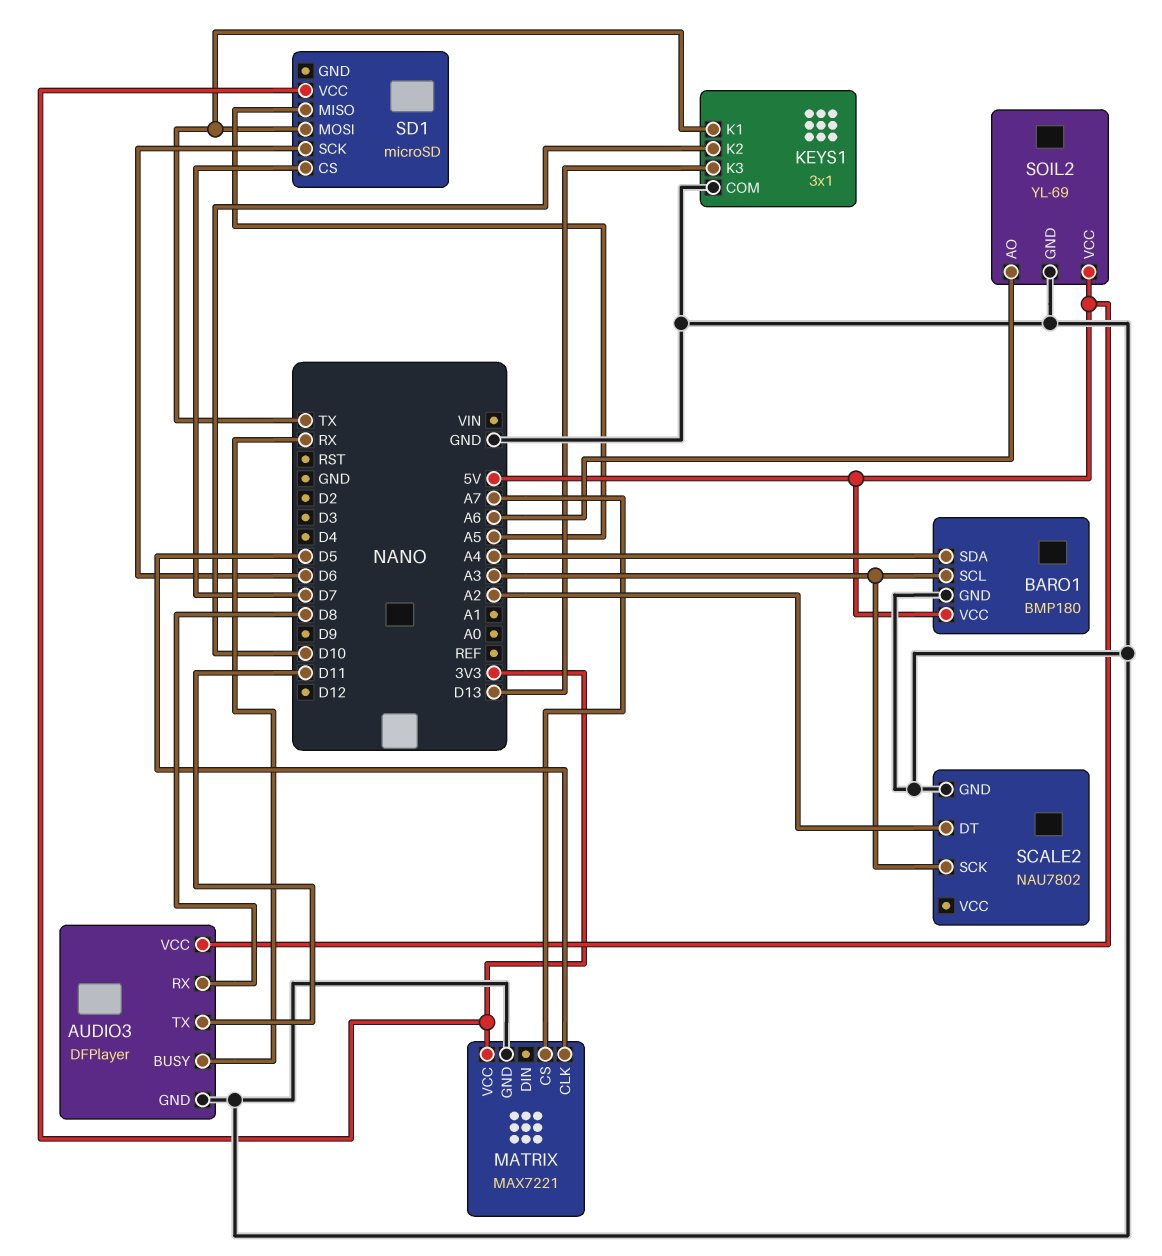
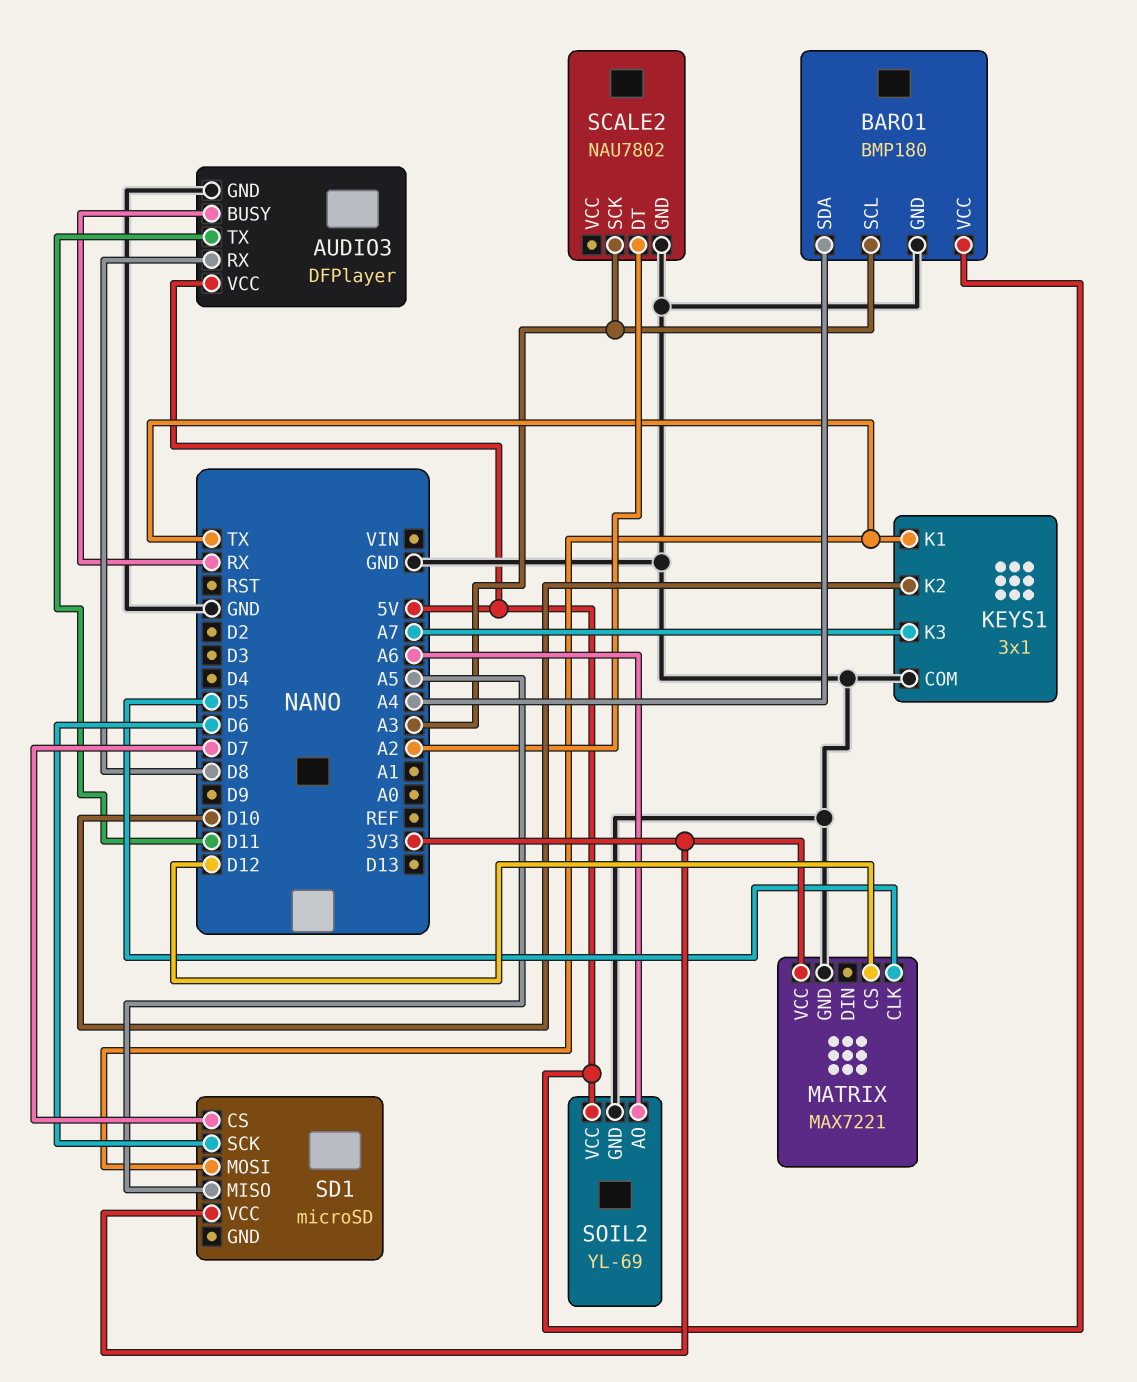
KEYS1 pin K3: D13 -> A7
MATRIX pin CS: A7 -> D12

